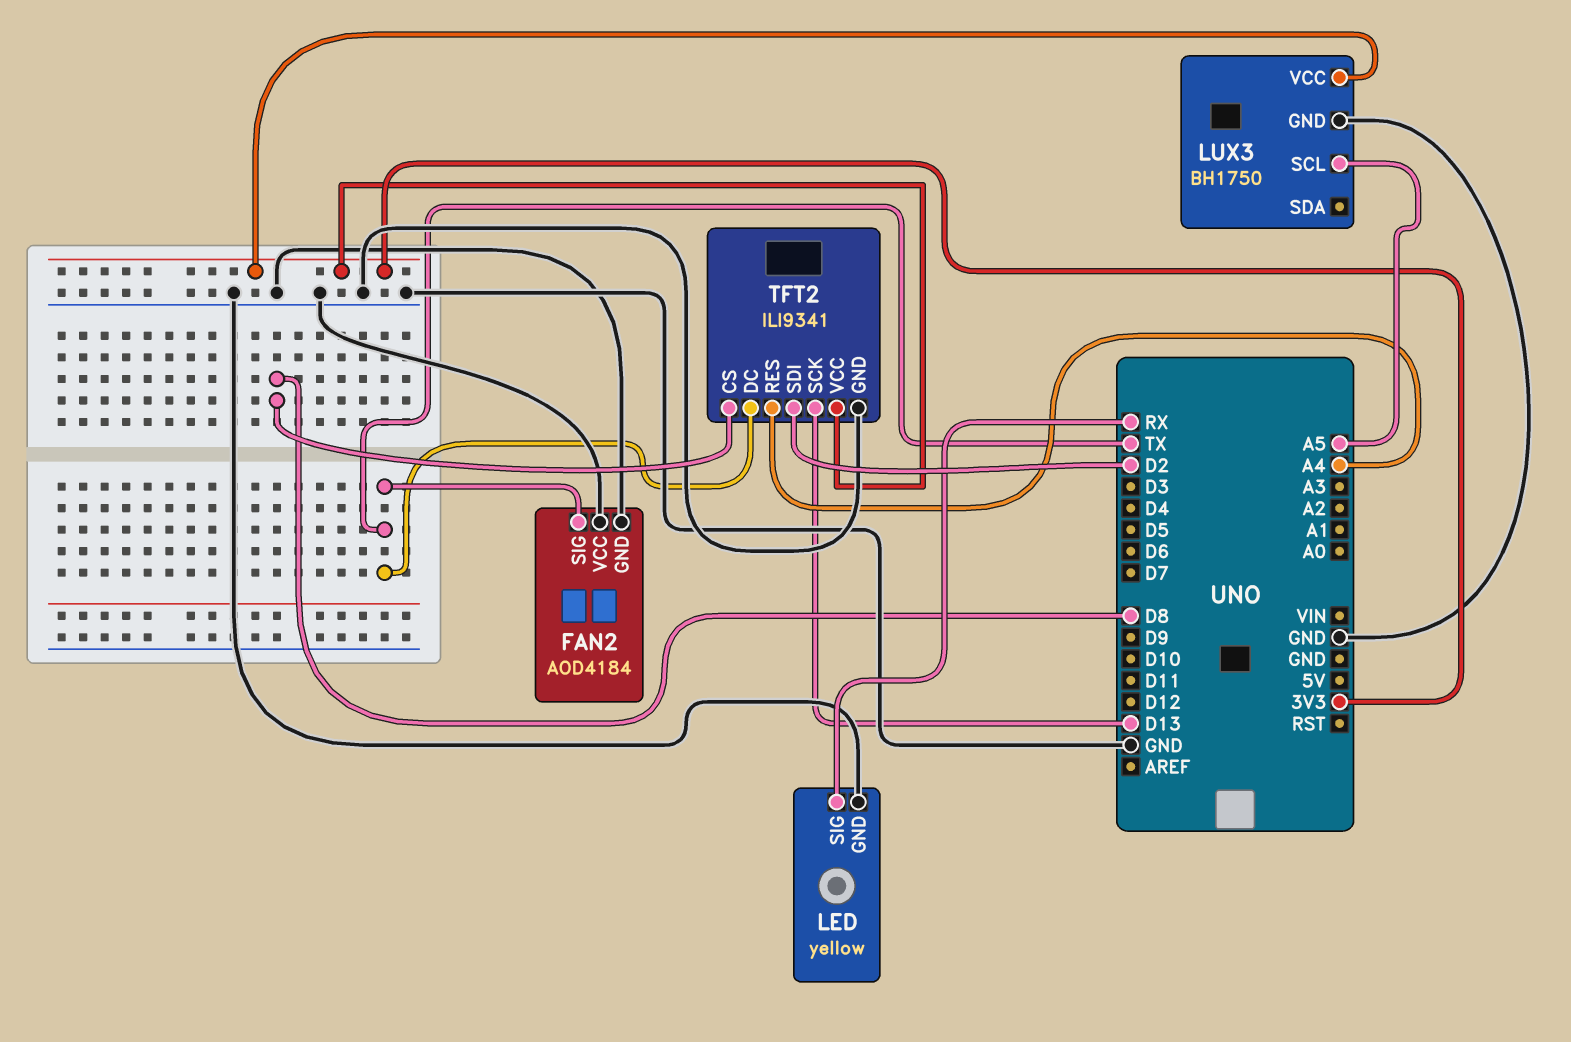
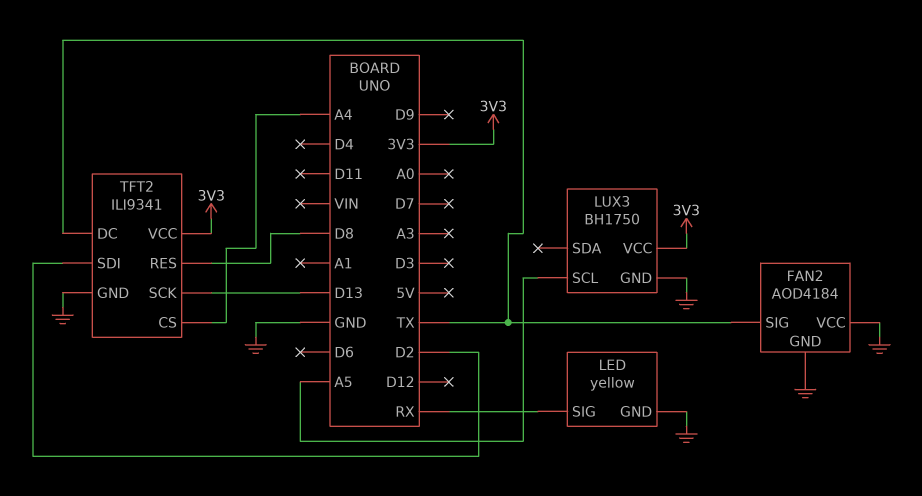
TFT2 pin CS: D8 -> A4
TFT2 pin RES: A4 -> D8

